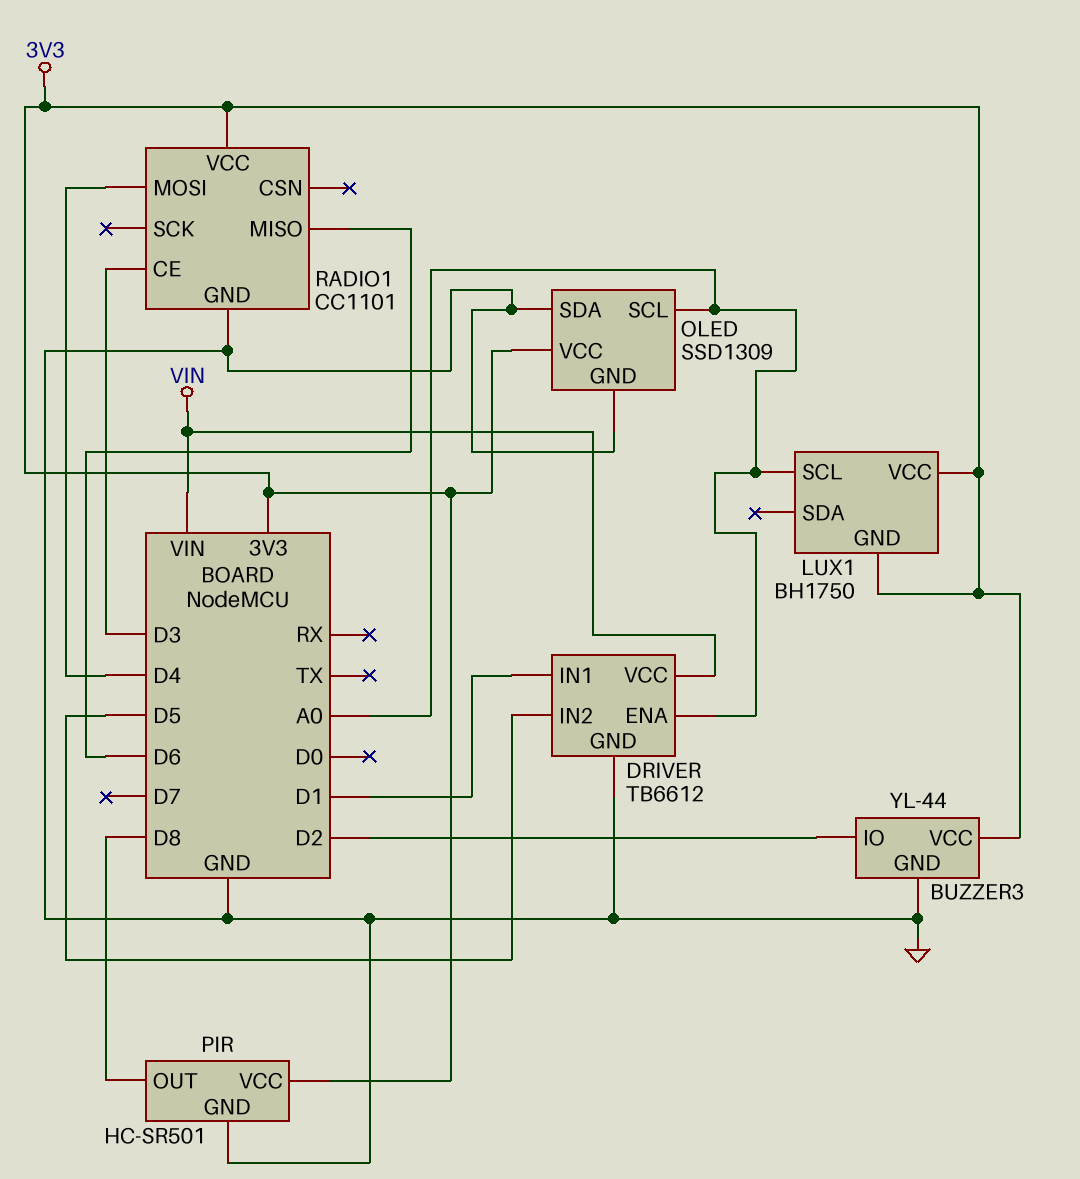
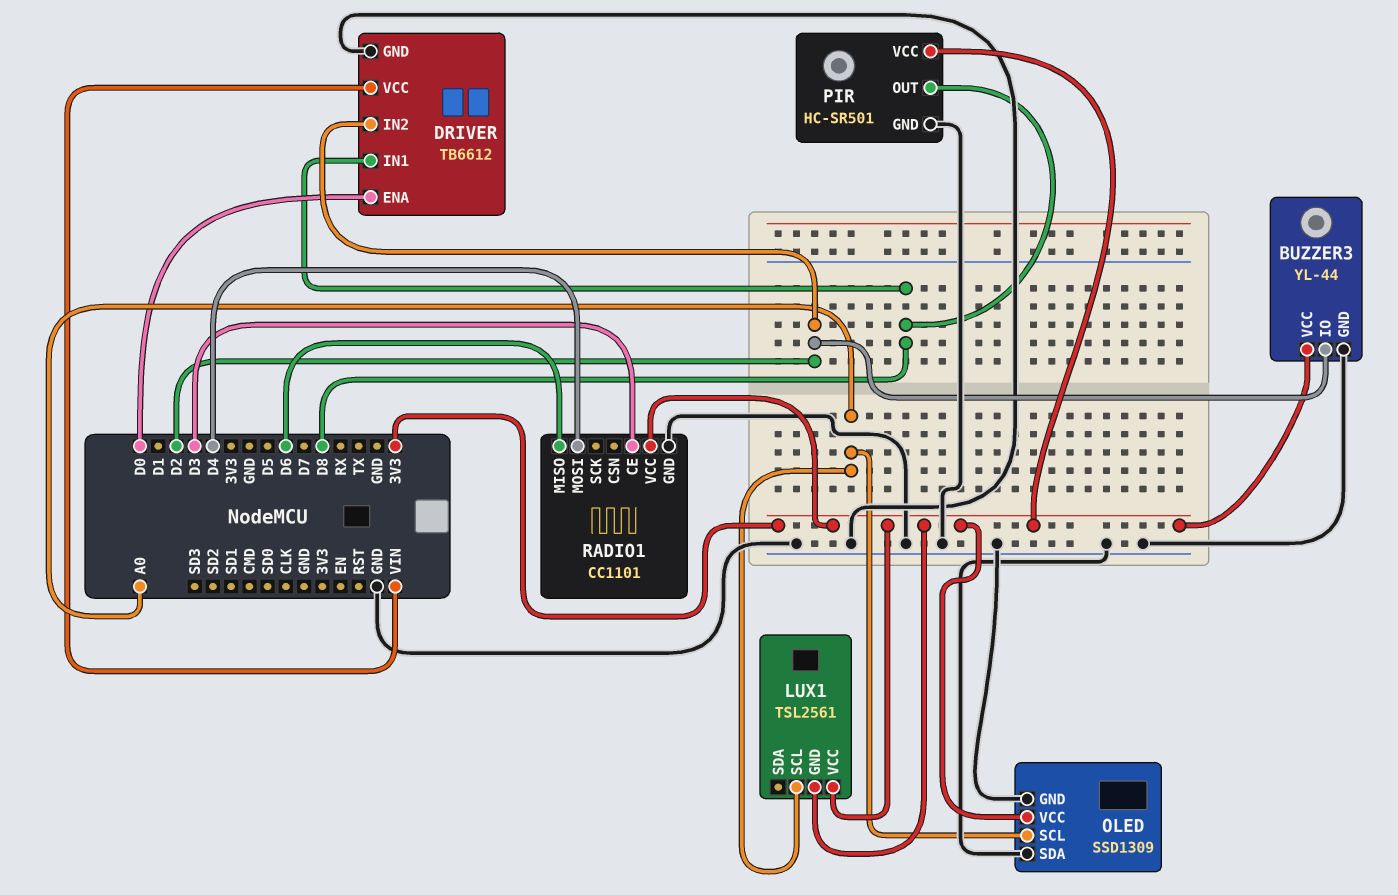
DRIVER pin ENA: A0 -> D0
DRIVER pin IN1: D1 -> D8
DRIVER pin IN2: D5 -> D2
LUX1: BH1750 -> TSL2561

